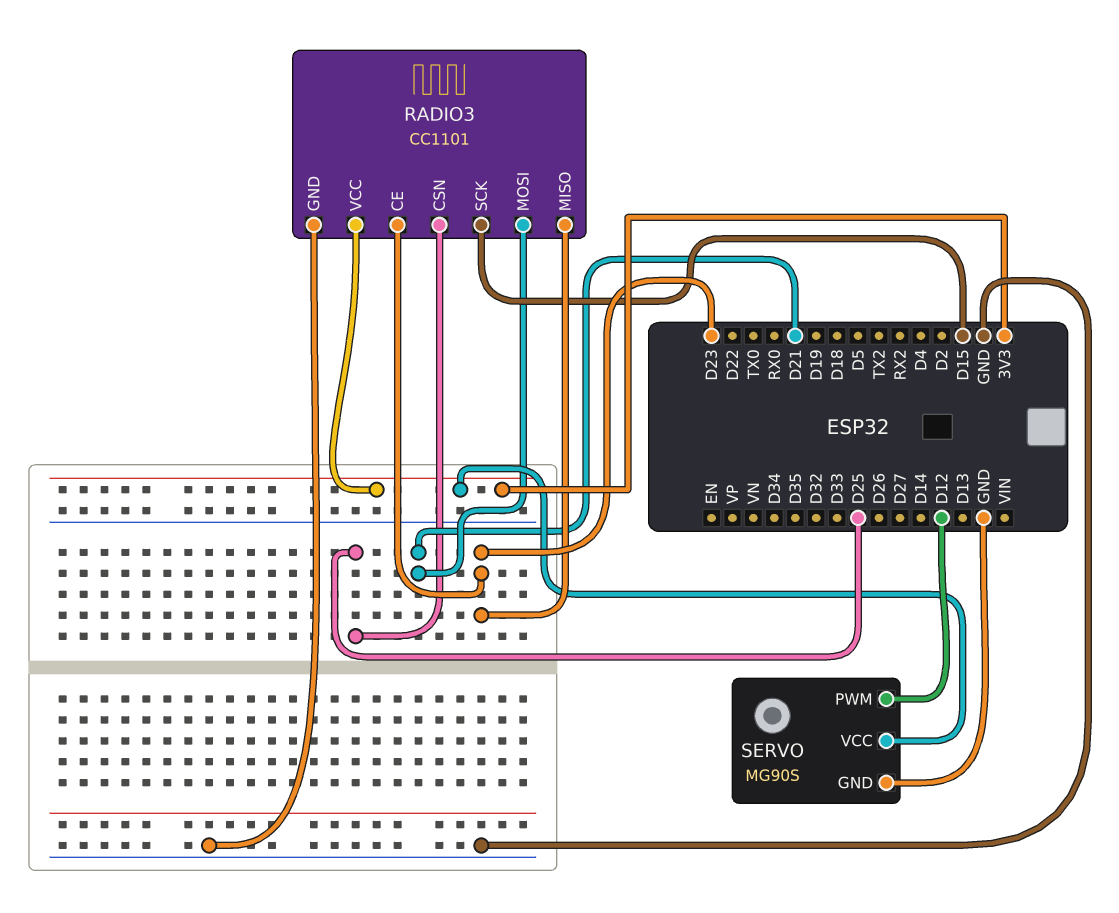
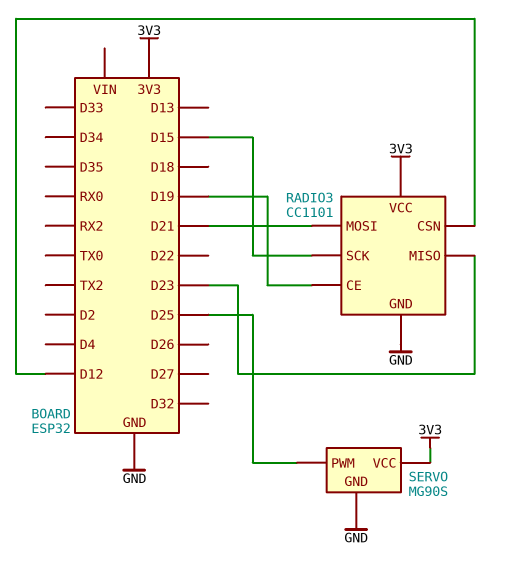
RADIO3 pin CE: D23 -> D19
RADIO3 pin CSN: D25 -> D12
SERVO pin PWM: D12 -> D25

